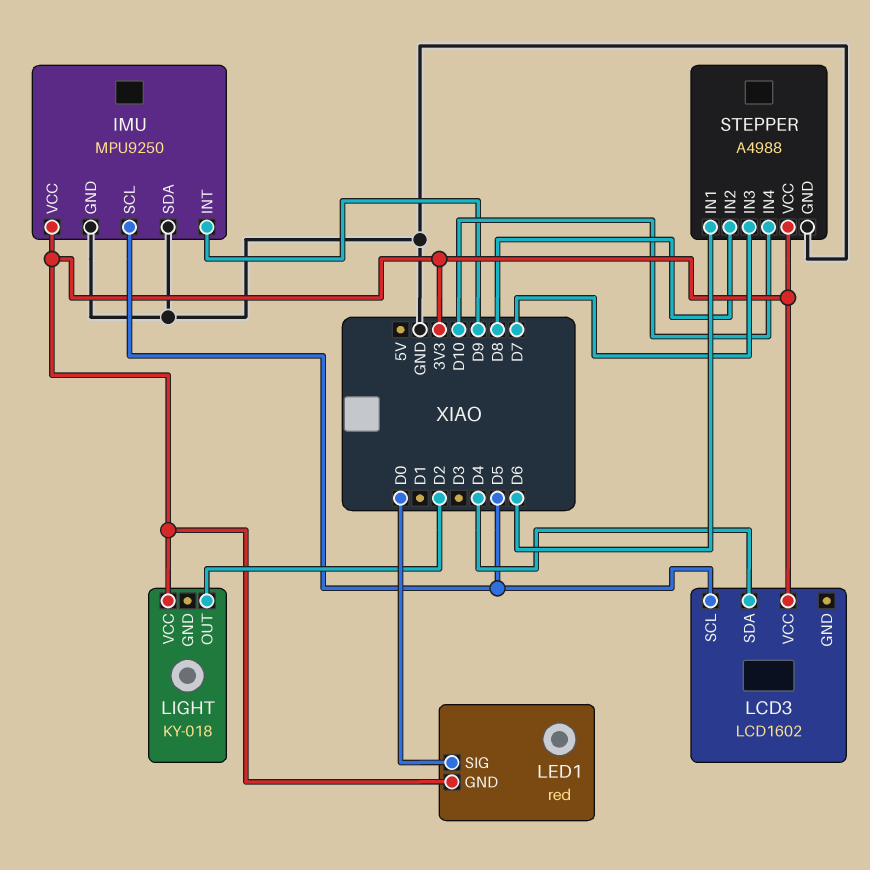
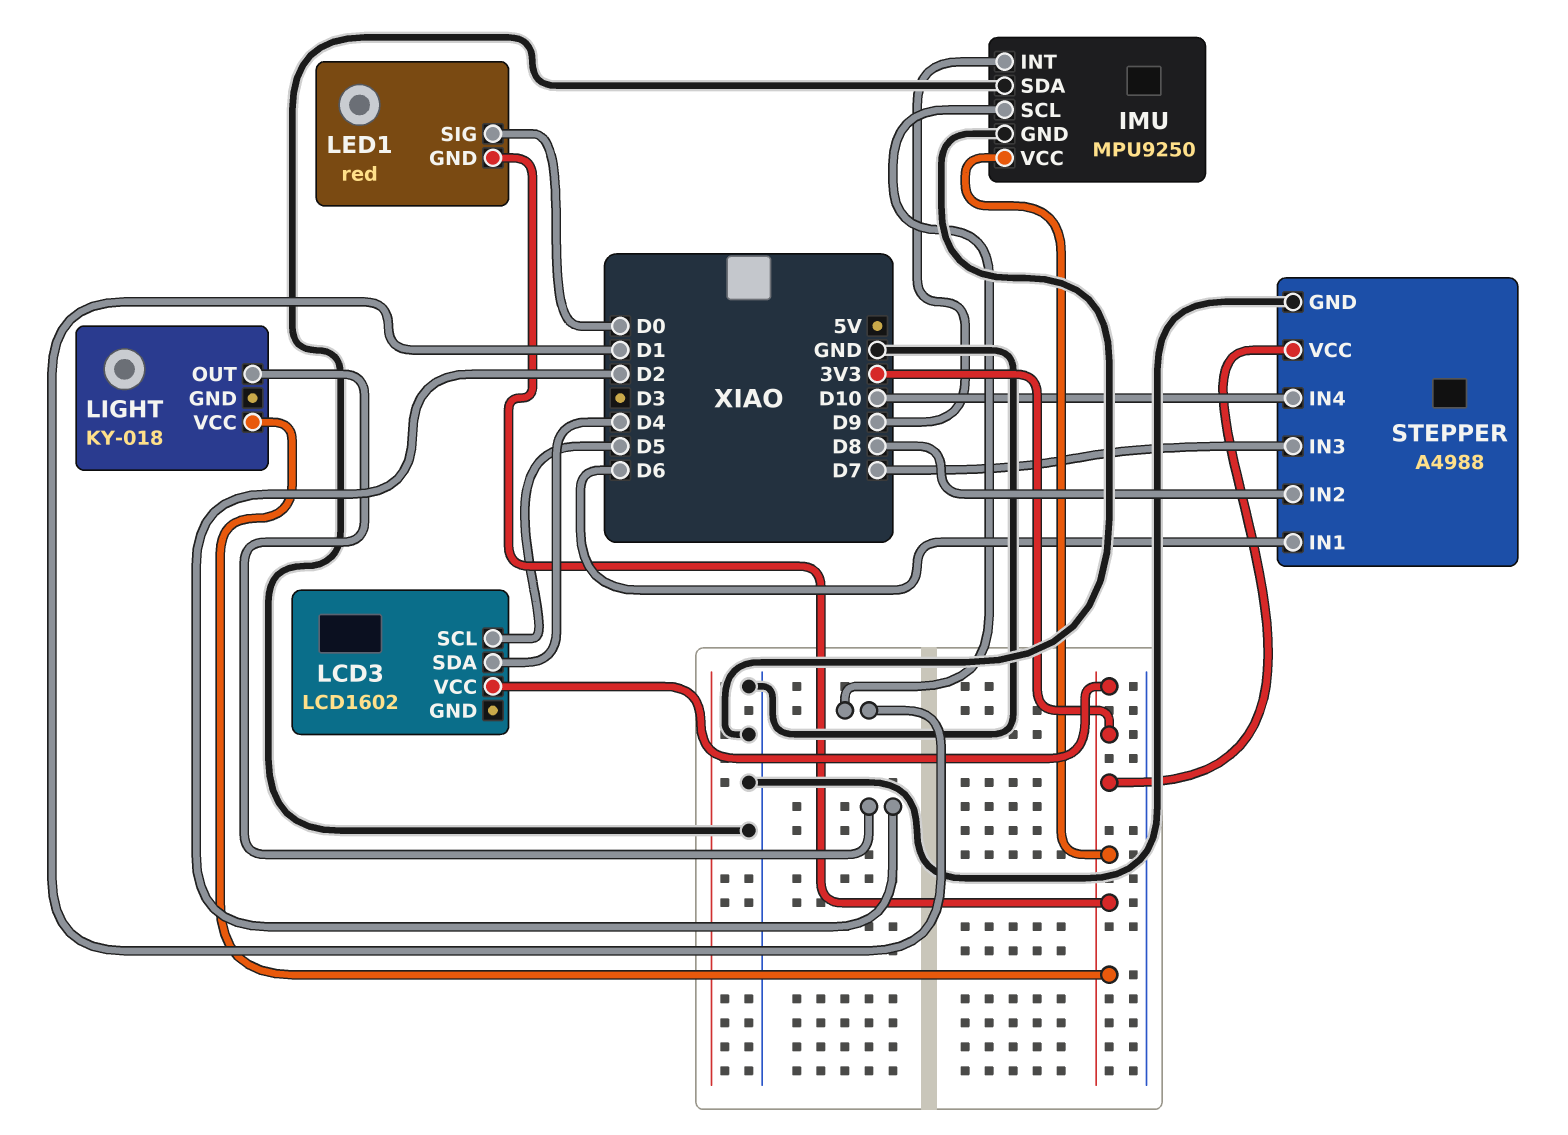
IMU pin SCL: D5 -> D1

